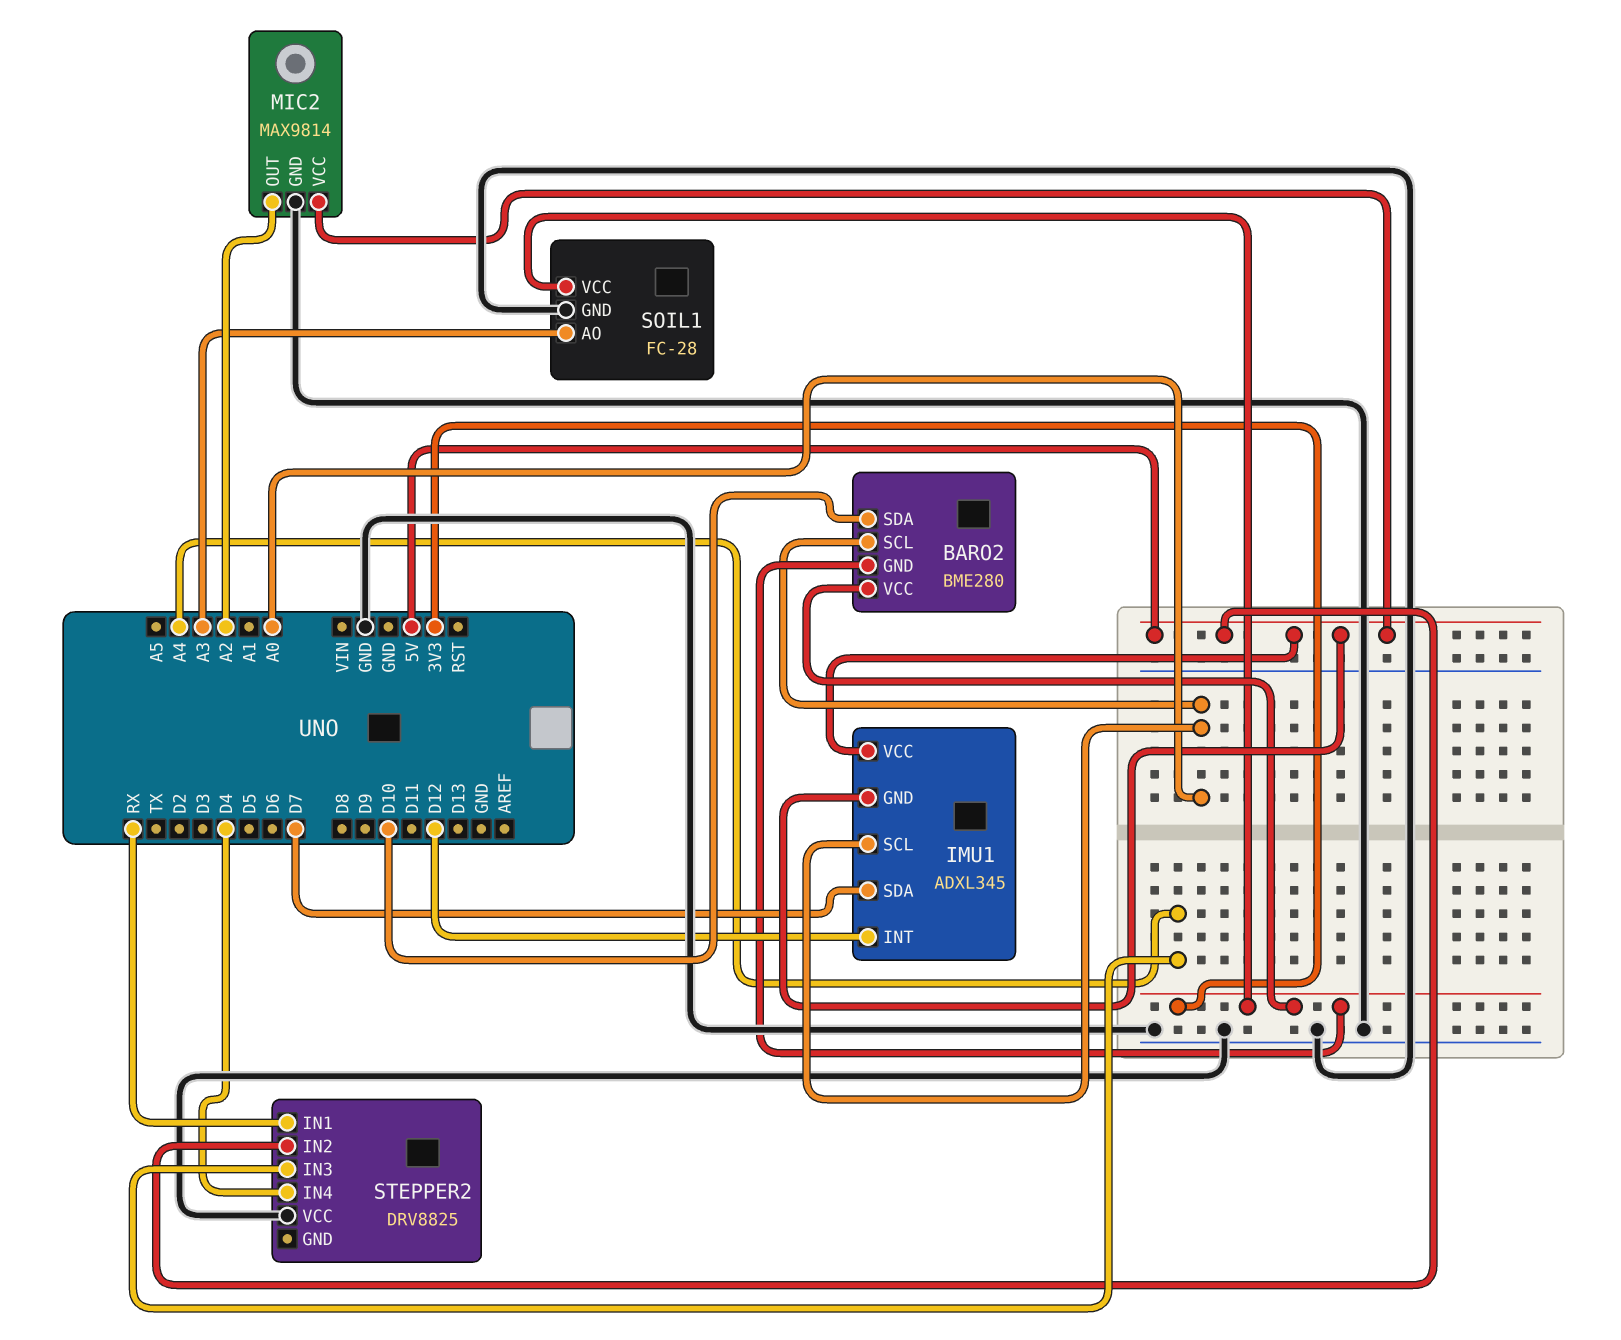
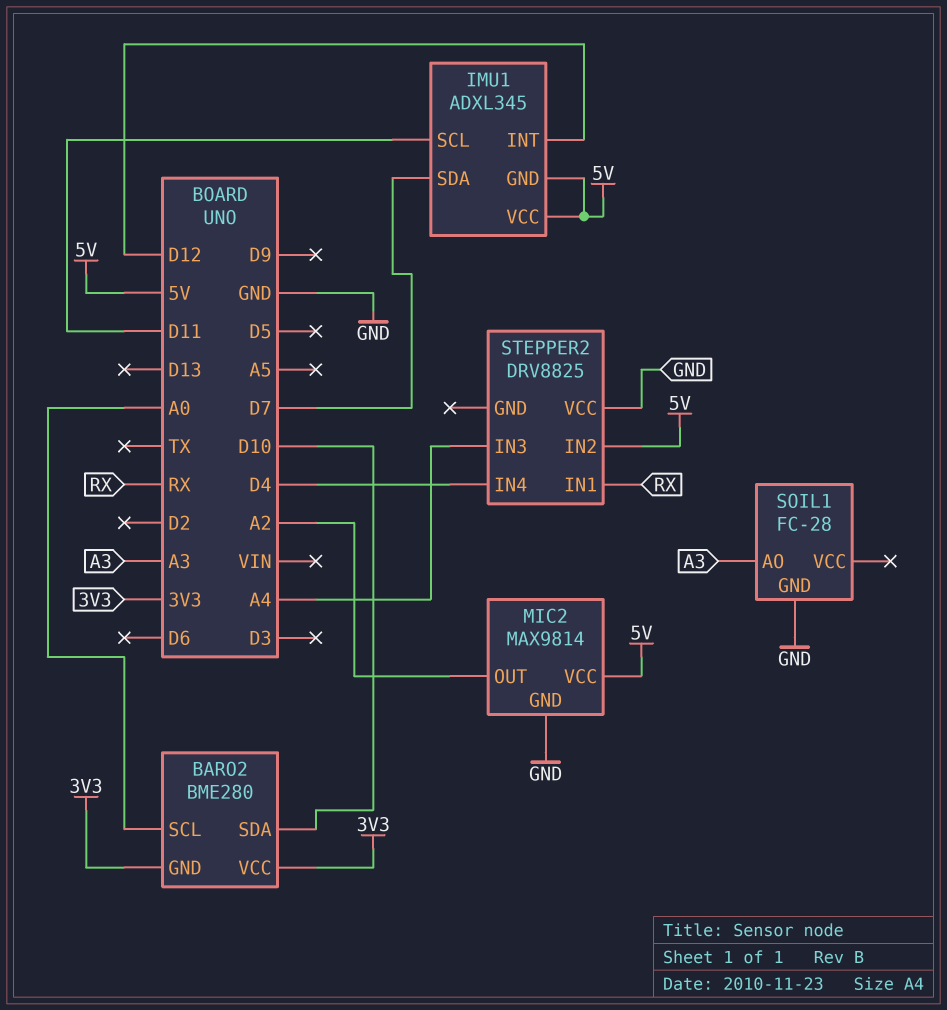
IMU1 pin SCL: A0 -> D11
SOIL1 pin VCC: 3V3 -> none

